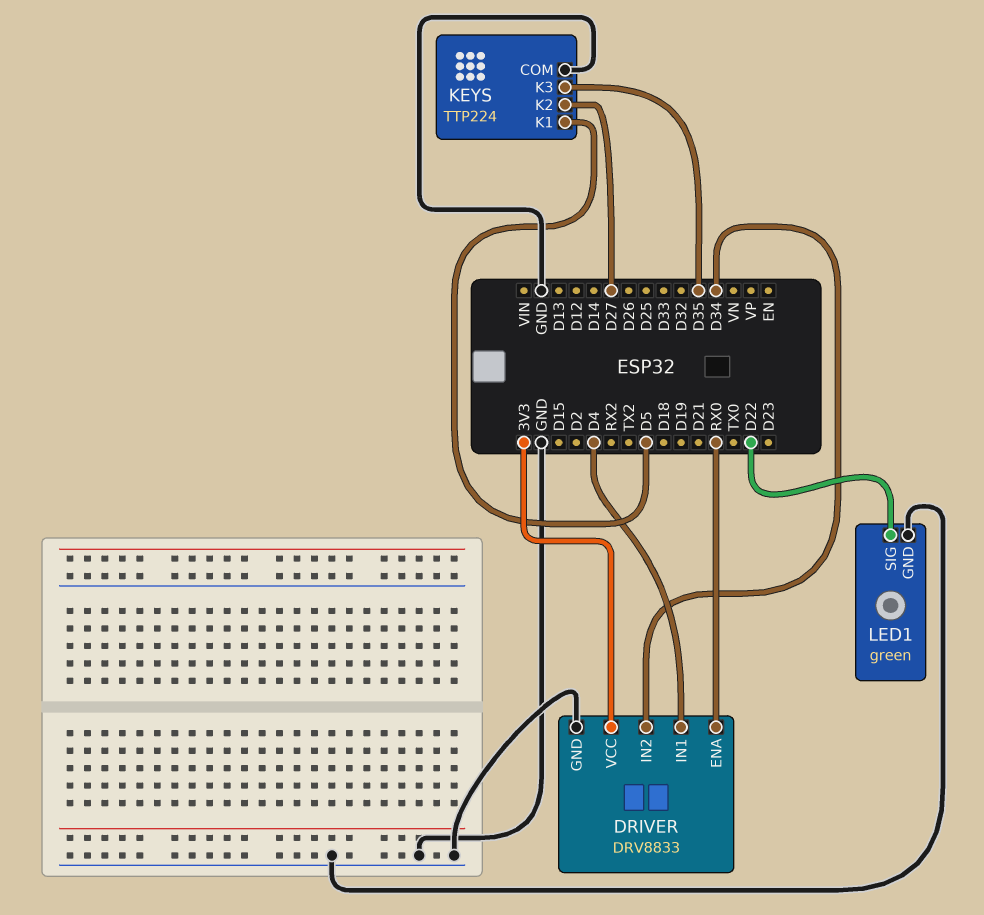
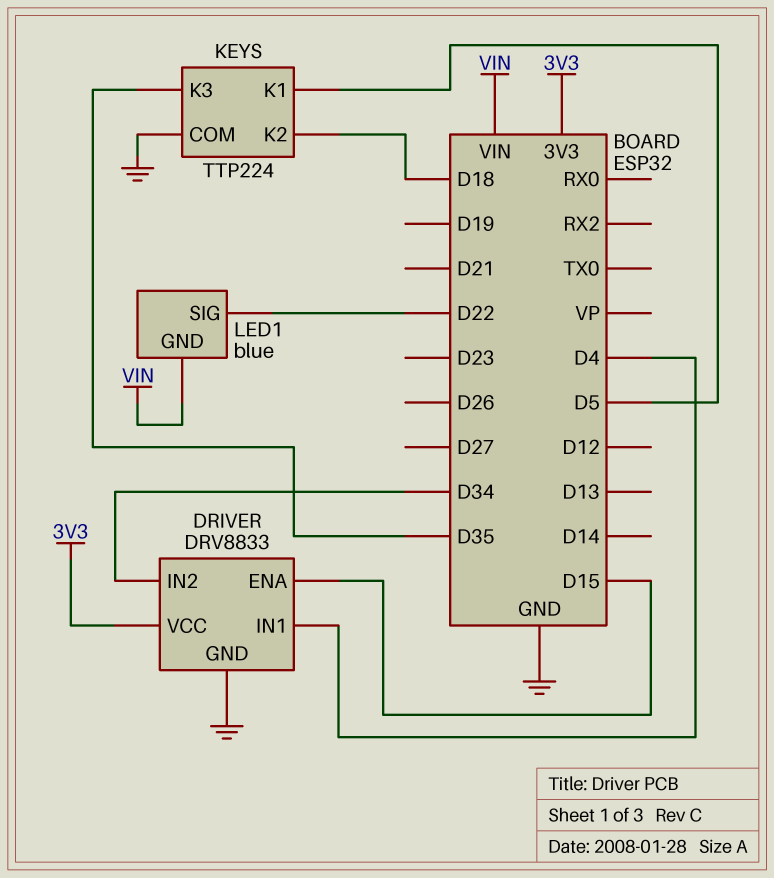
DRIVER pin ENA: RX0 -> D15
KEYS pin K2: D27 -> D18
LED1: green -> blue
LED1 pin GND: GND -> VIN

